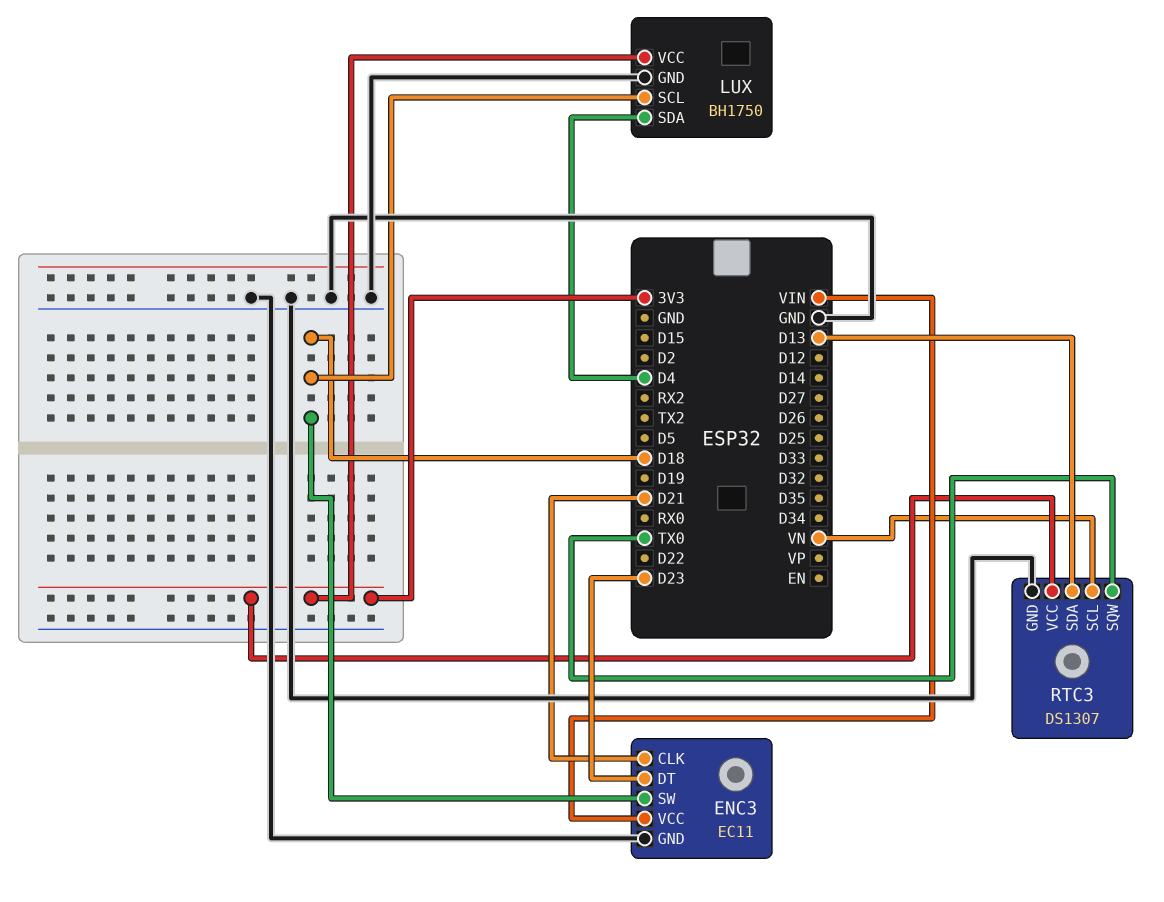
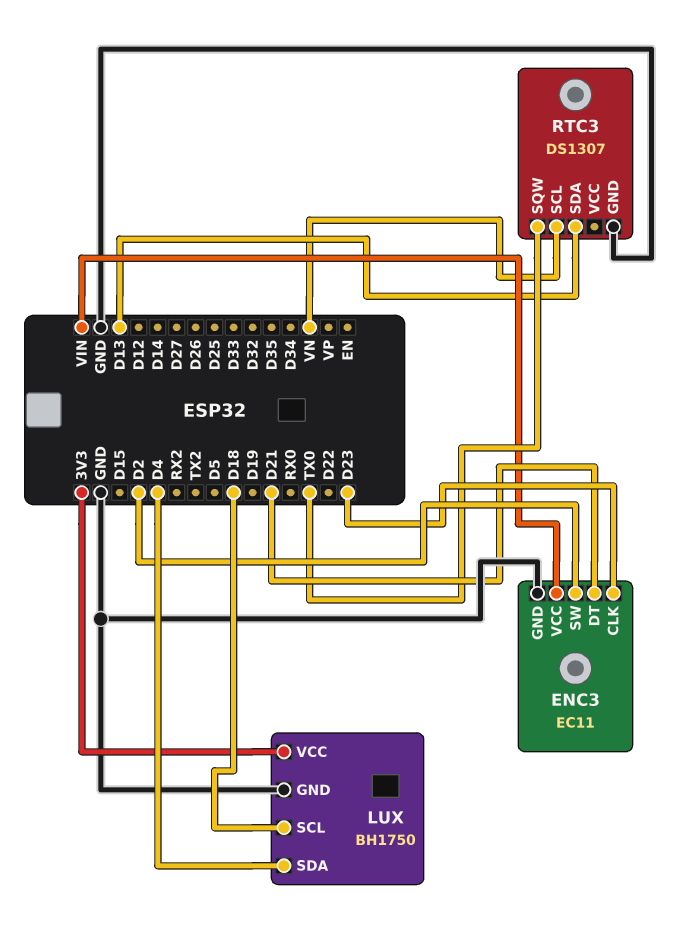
ENC3 pin CLK: D21 -> D23
ENC3 pin DT: D23 -> D21
ENC3 pin SW: D18 -> D2
RTC3 pin VCC: 3V3 -> none

